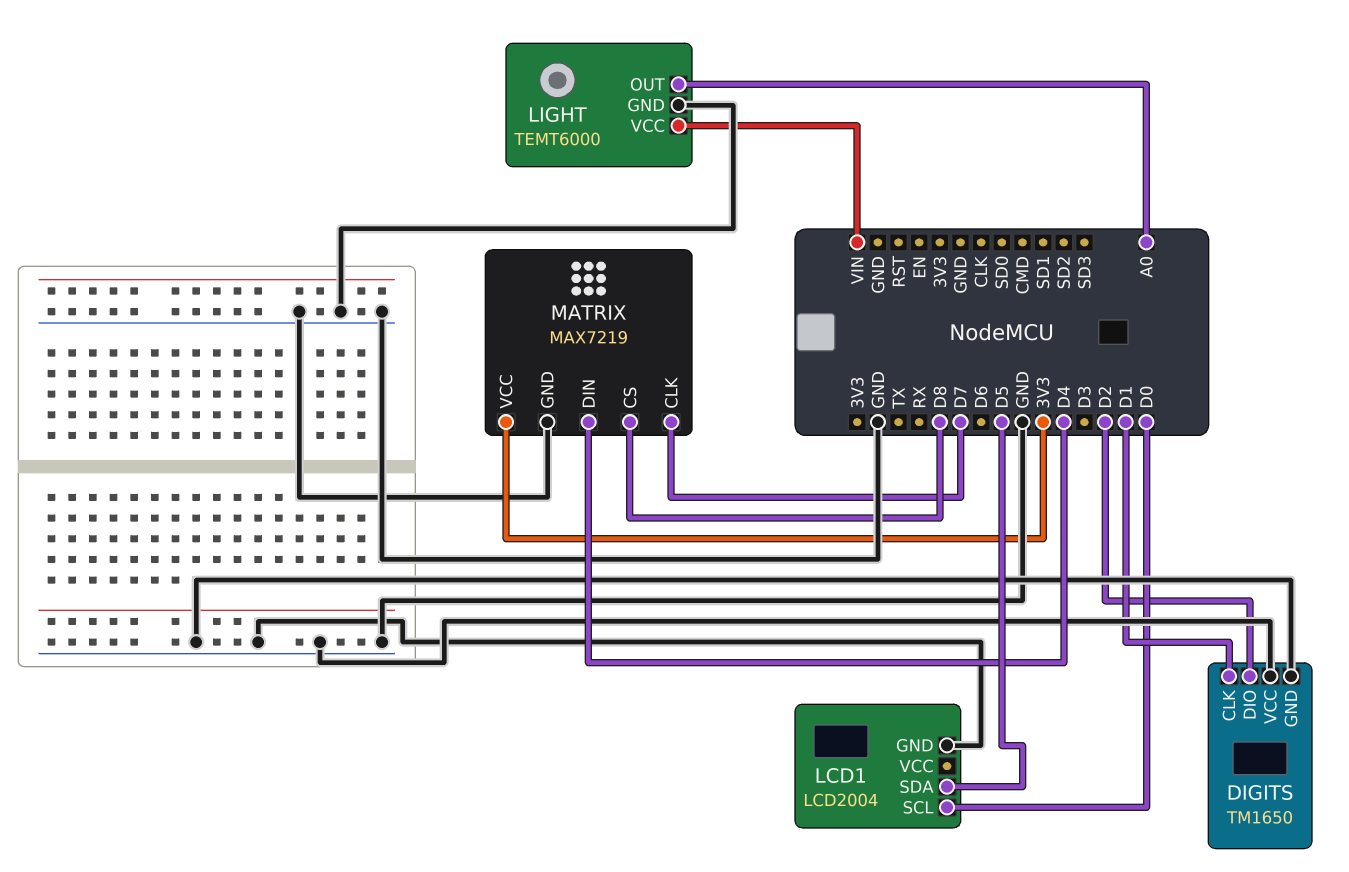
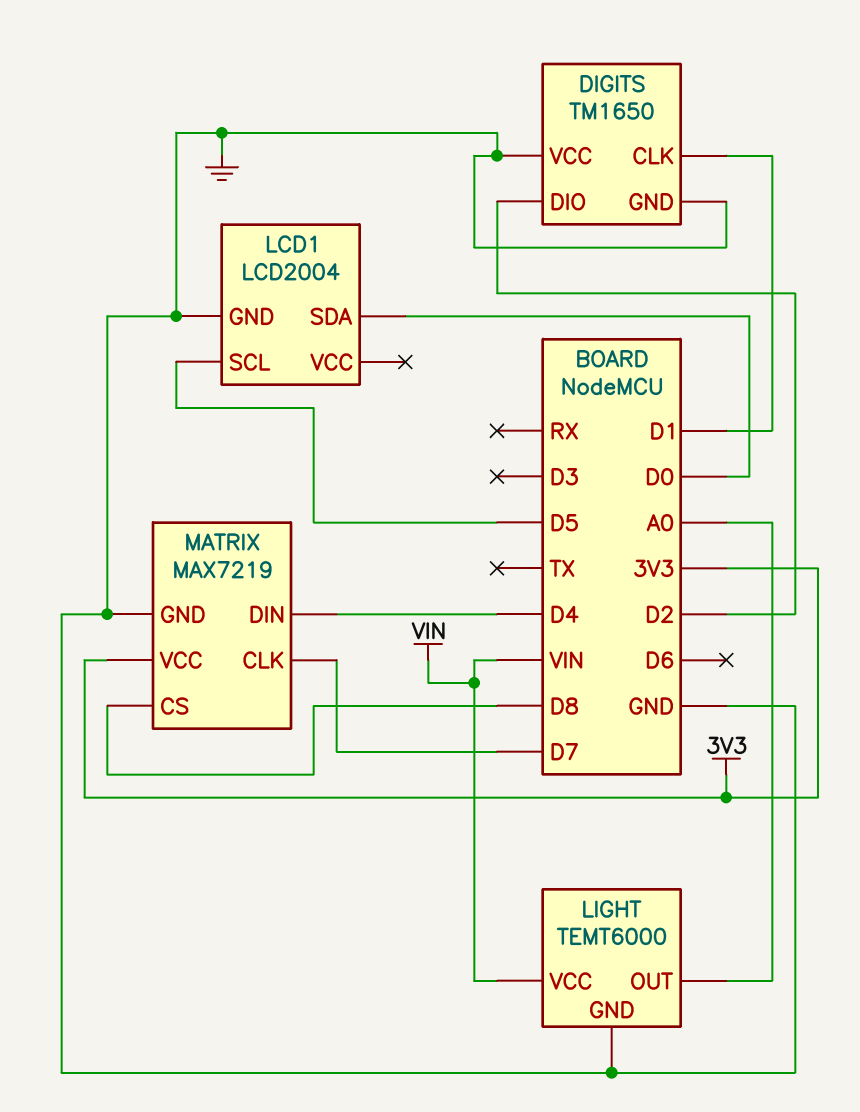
LCD1 pin SCL: D0 -> D5
LCD1 pin SDA: D5 -> D0

